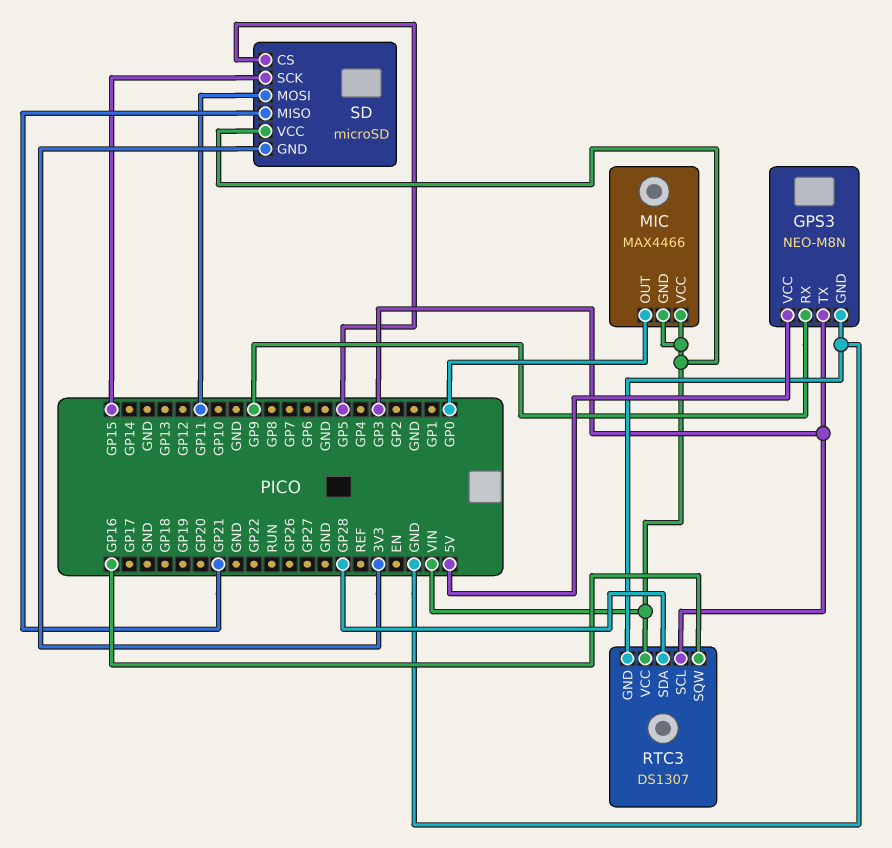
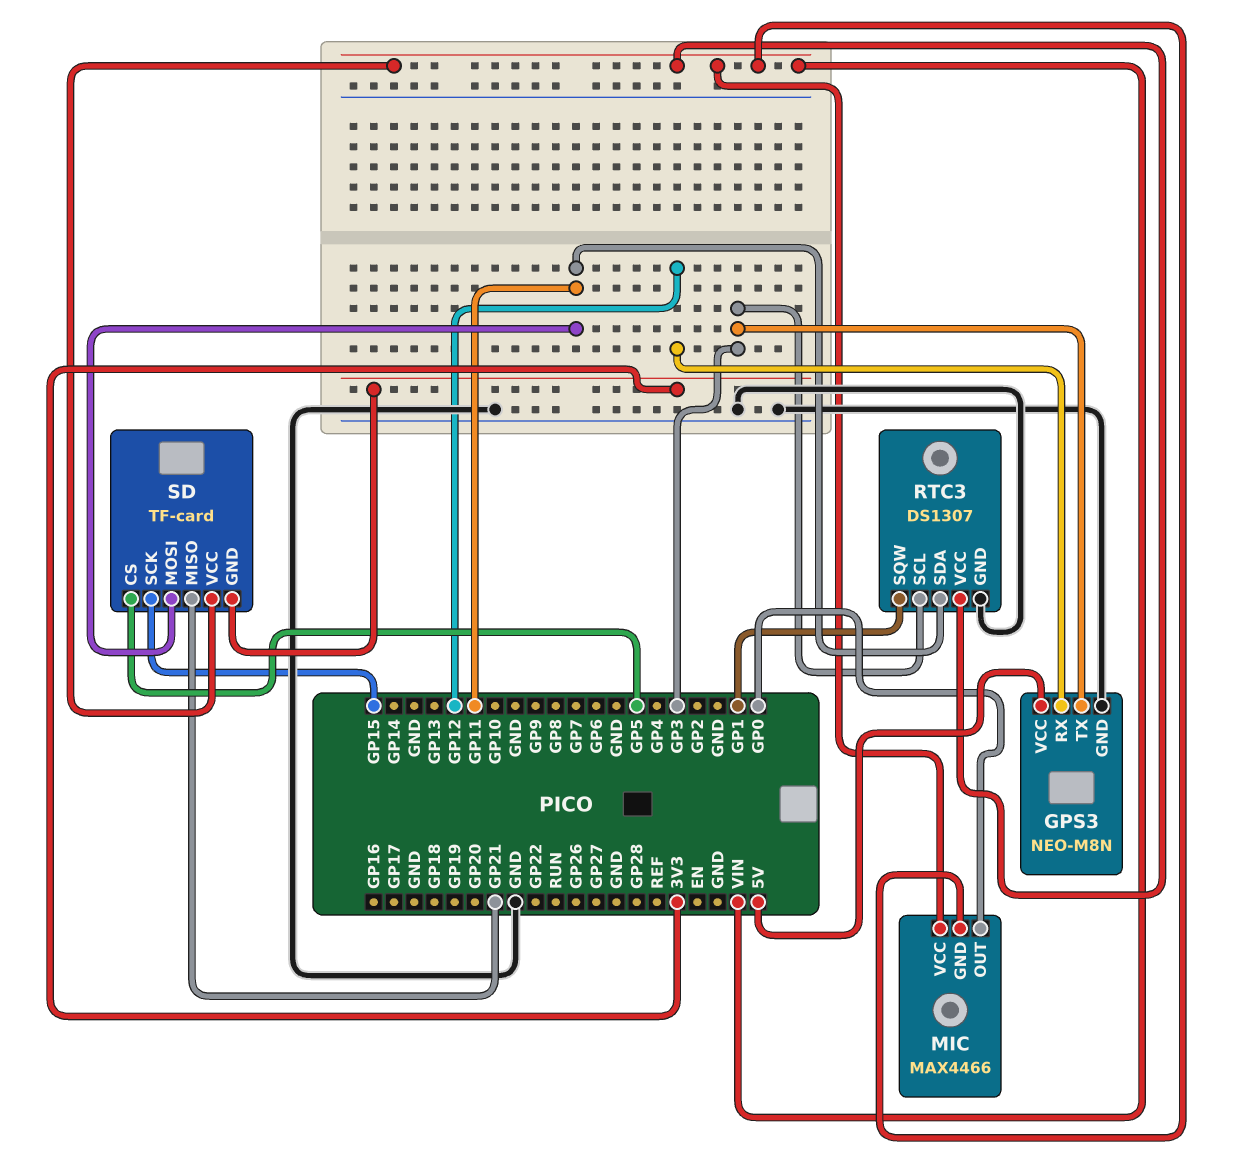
GPS3 pin RX: GP9 -> GP12
RTC3 pin SDA: GP28 -> GP11
RTC3 pin SQW: GP16 -> GP1
SD: microSD -> TF-card

